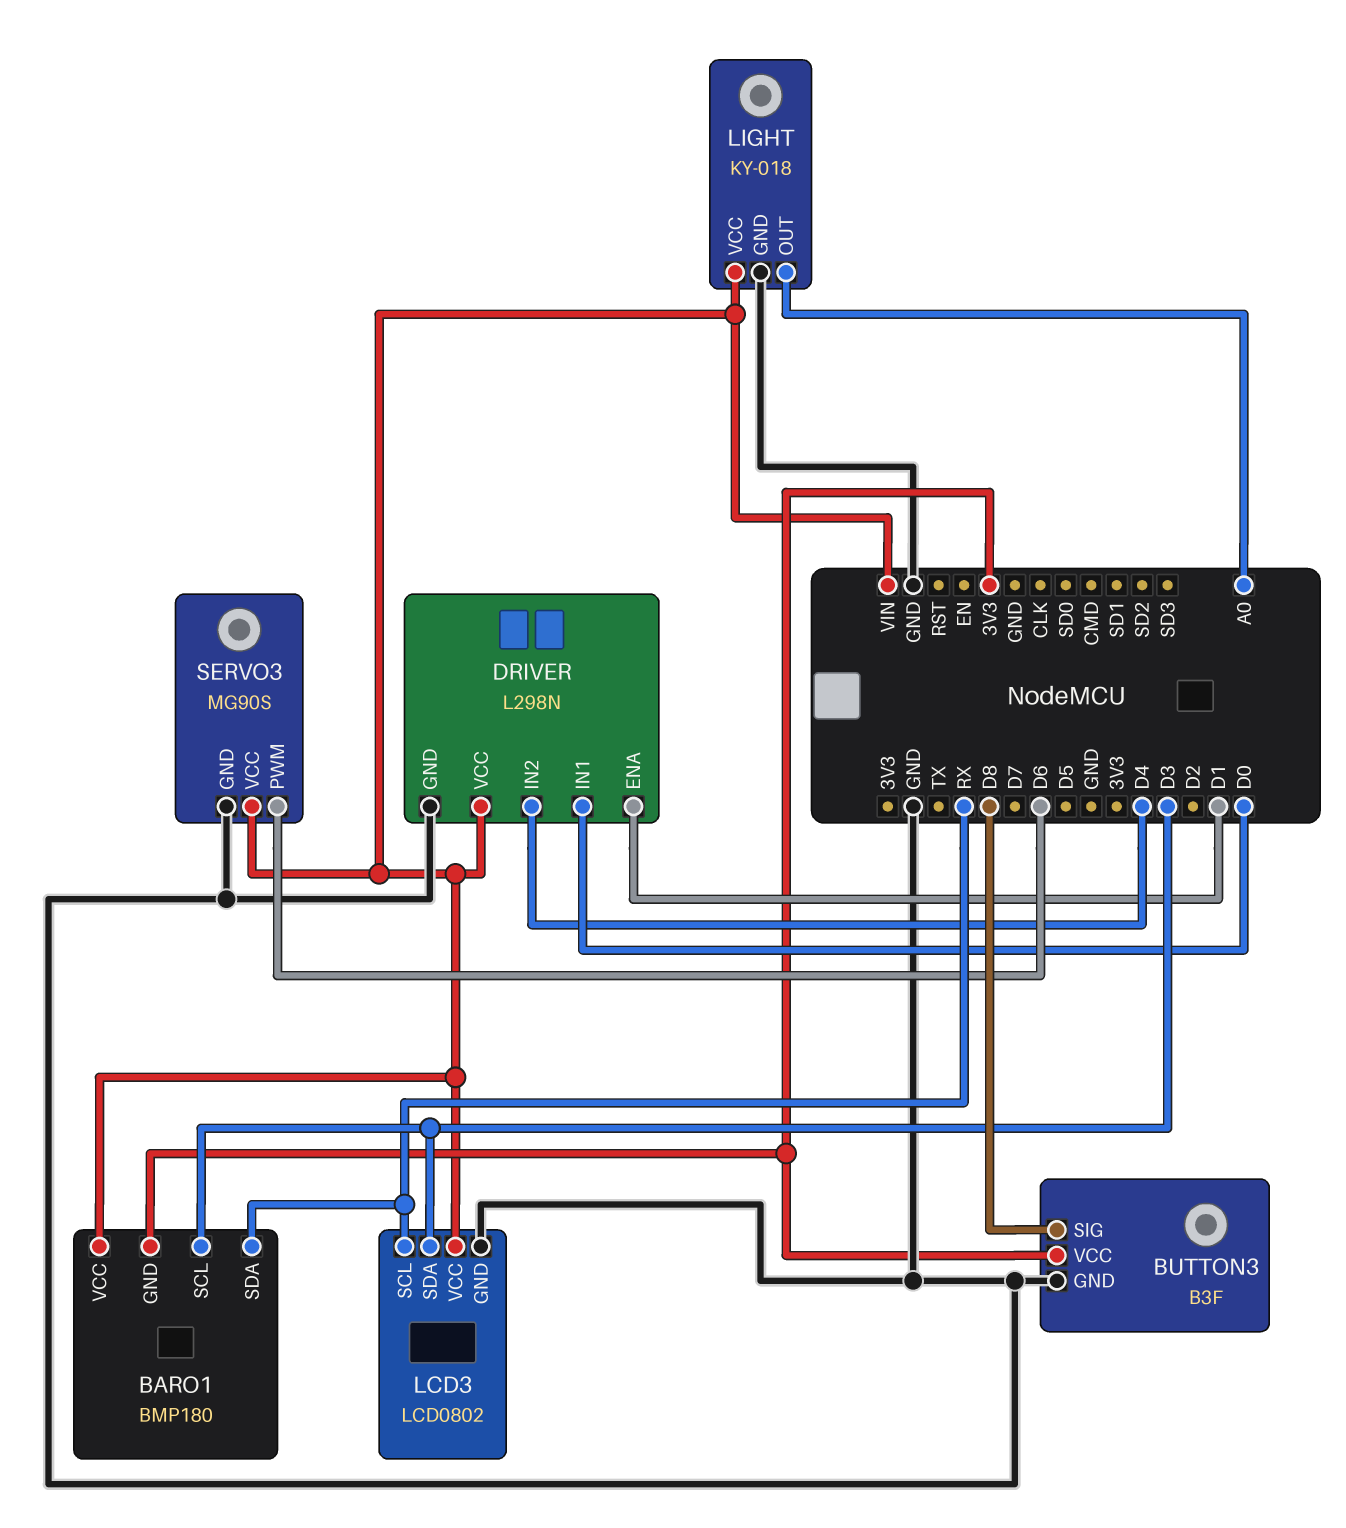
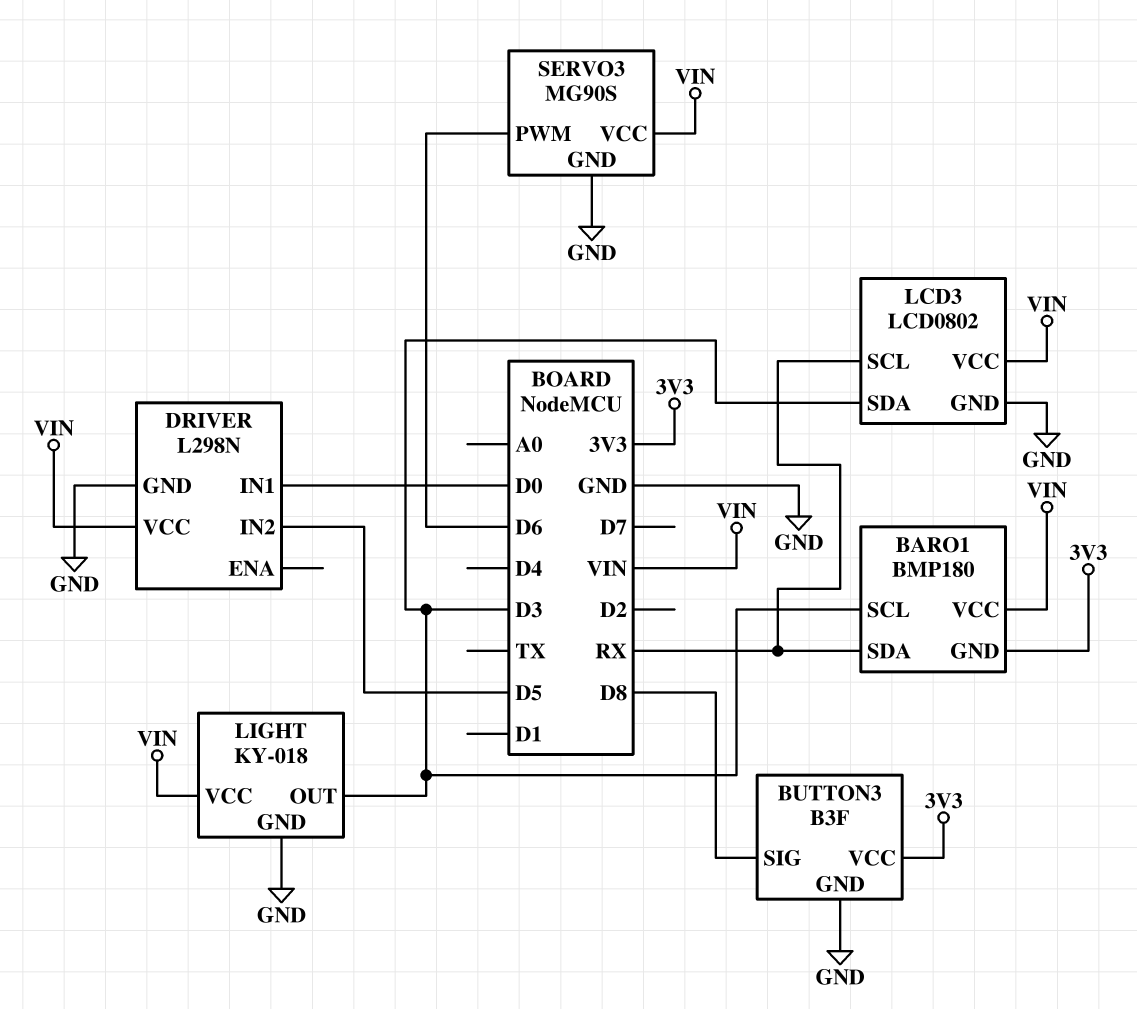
DRIVER pin ENA: D1 -> none
DRIVER pin IN2: D4 -> D5
LIGHT pin OUT: A0 -> D3

